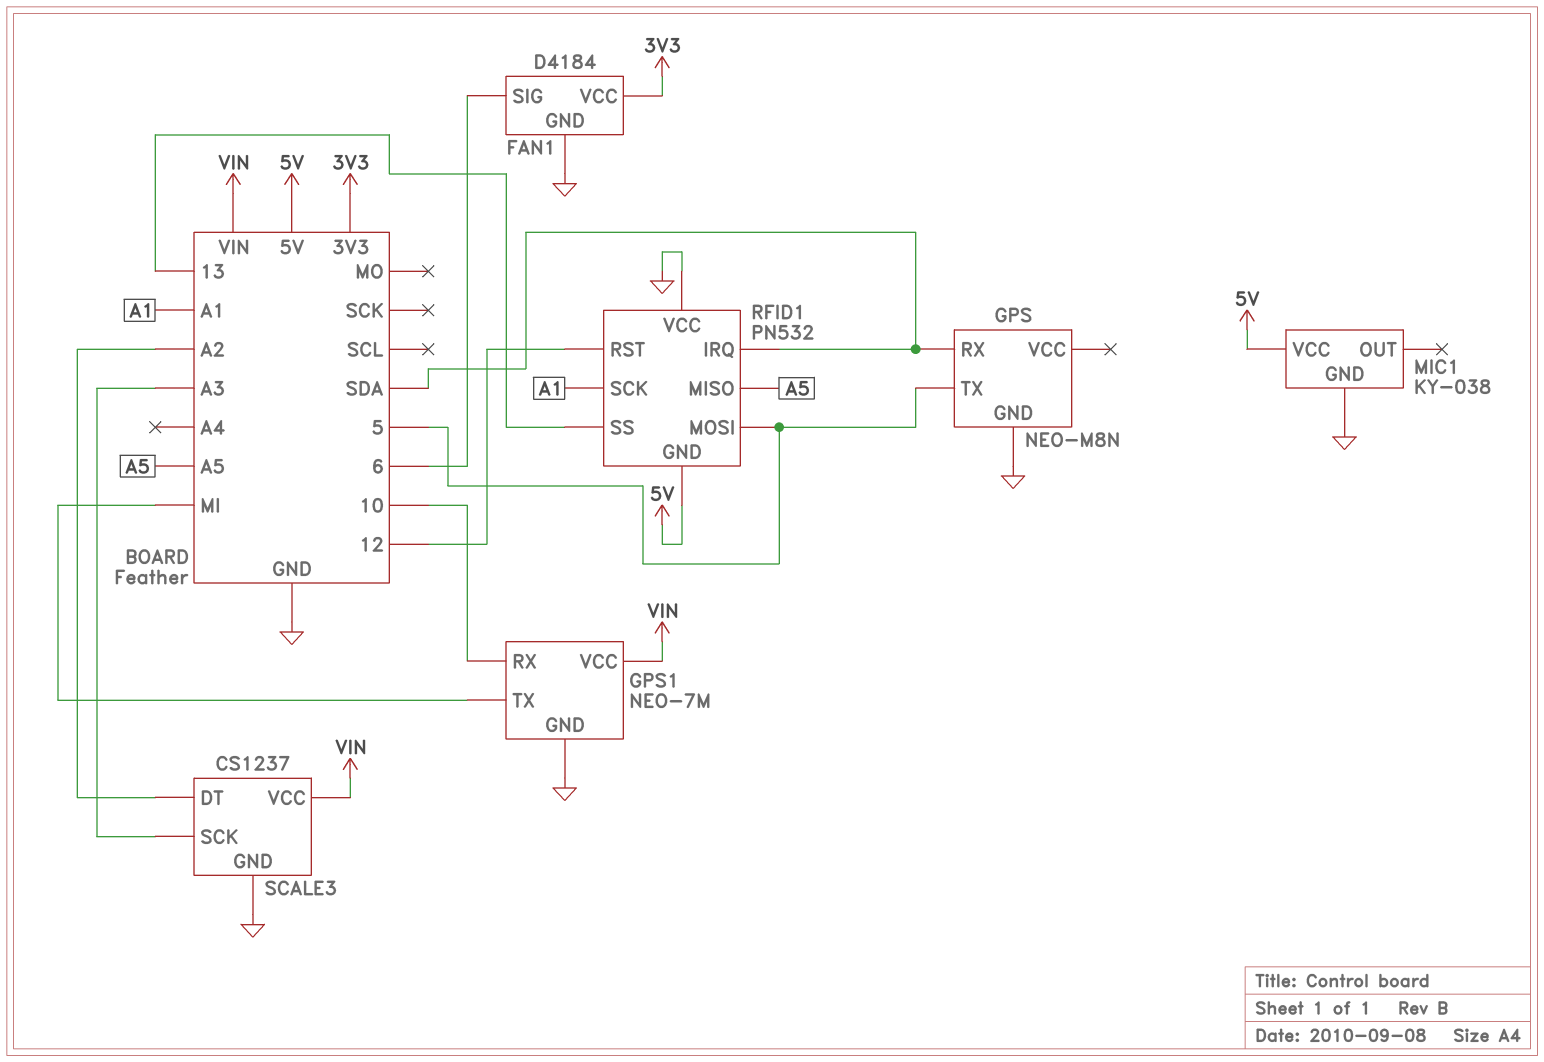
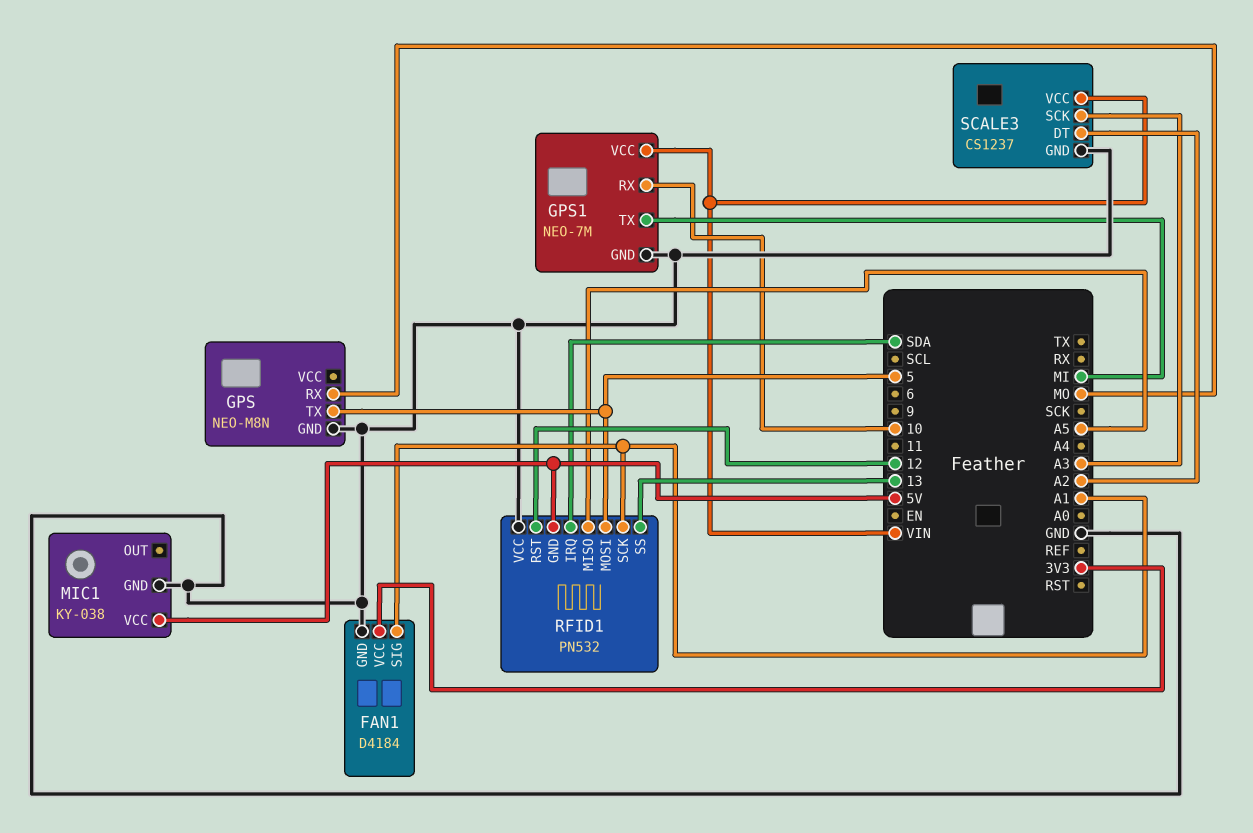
FAN1 pin SIG: 6 -> A1
GPS pin RX: SDA -> MO

